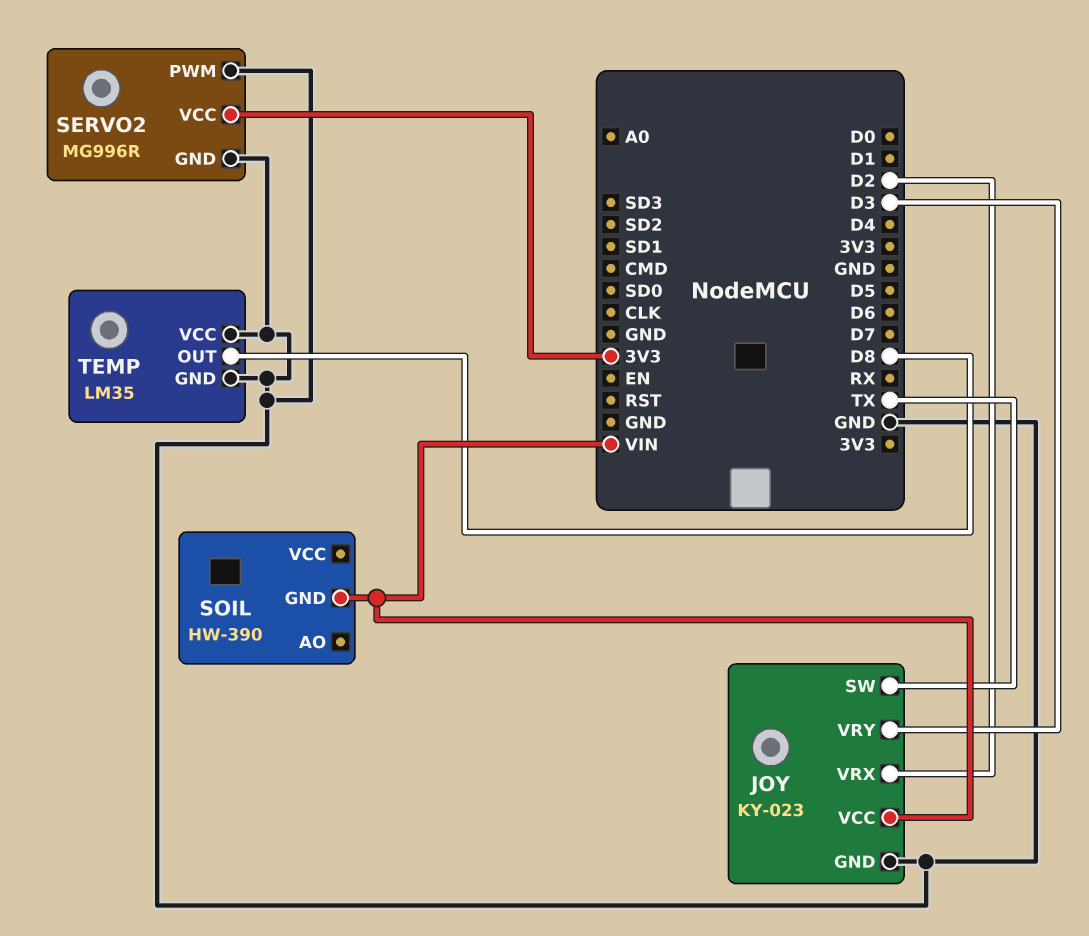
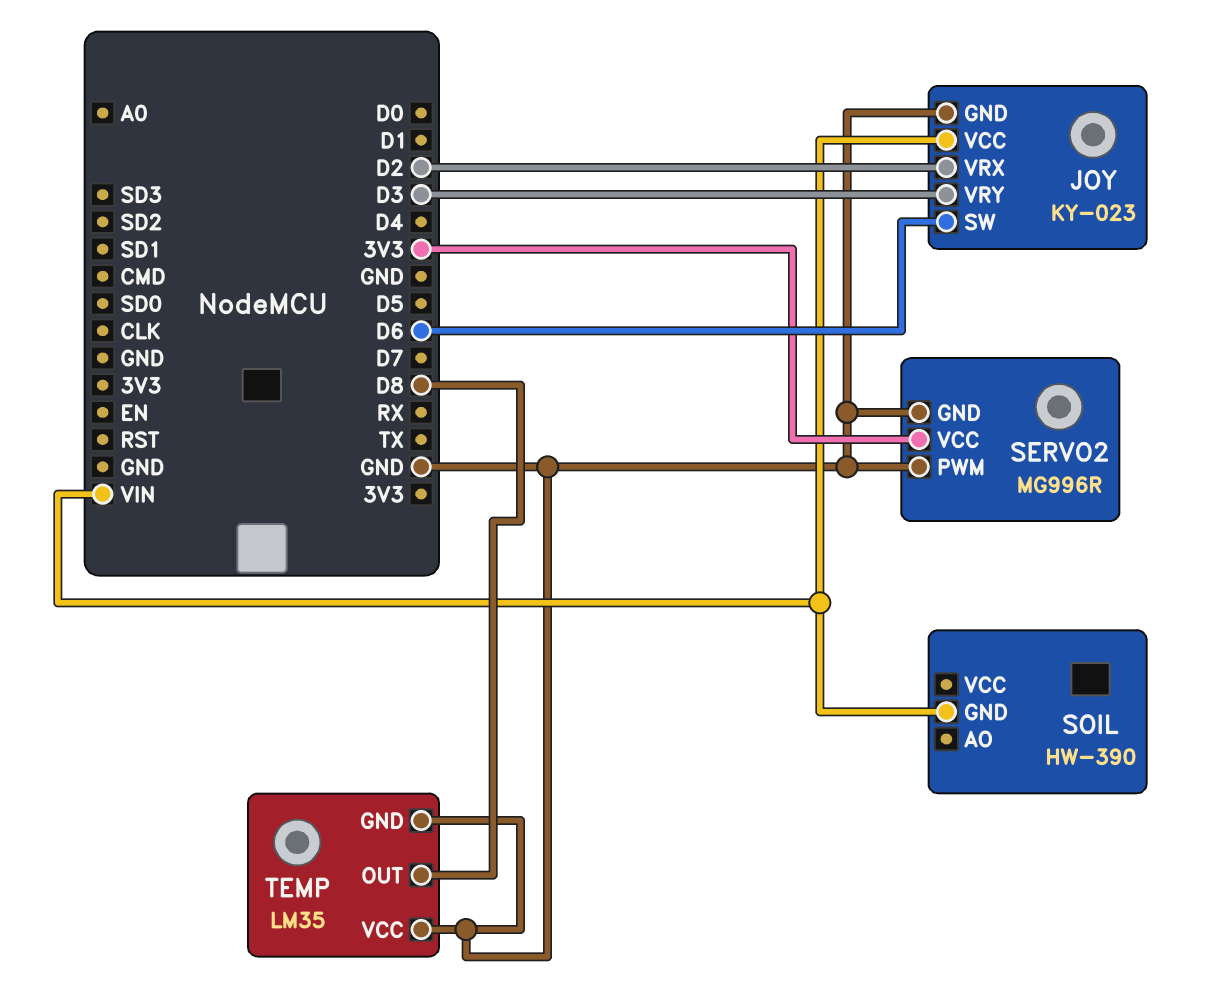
JOY pin SW: TX -> D6

